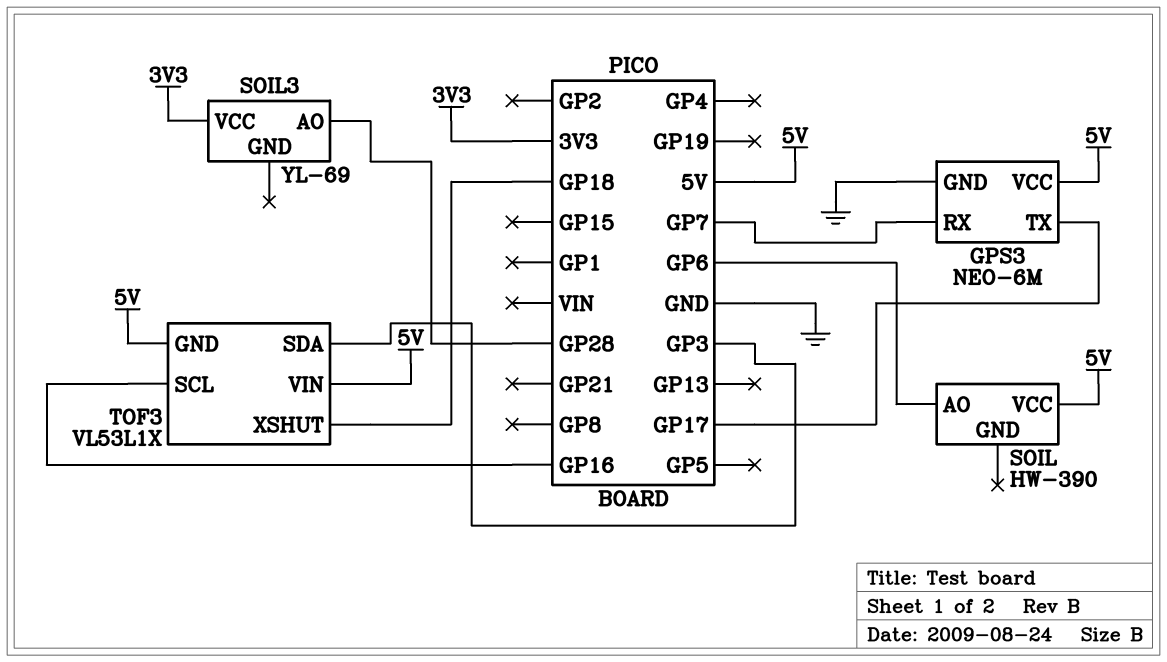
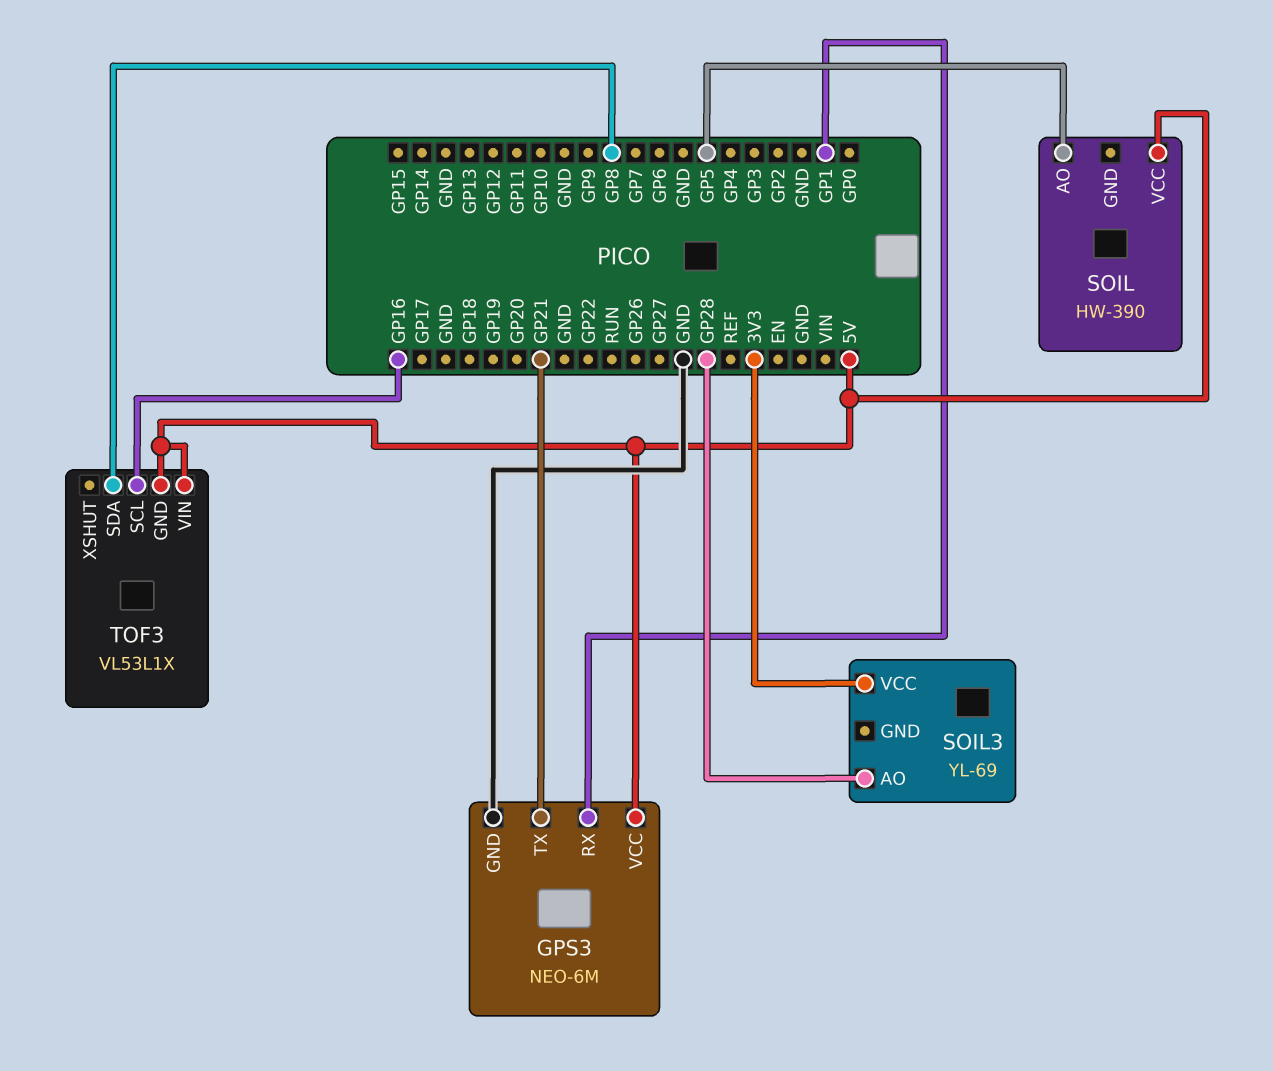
GPS3 pin RX: GP7 -> GP1
GPS3 pin TX: GP17 -> GP21
SOIL pin AO: GP6 -> GP5
TOF3 pin SDA: GP3 -> GP8
TOF3 pin XSHUT: GP18 -> none

